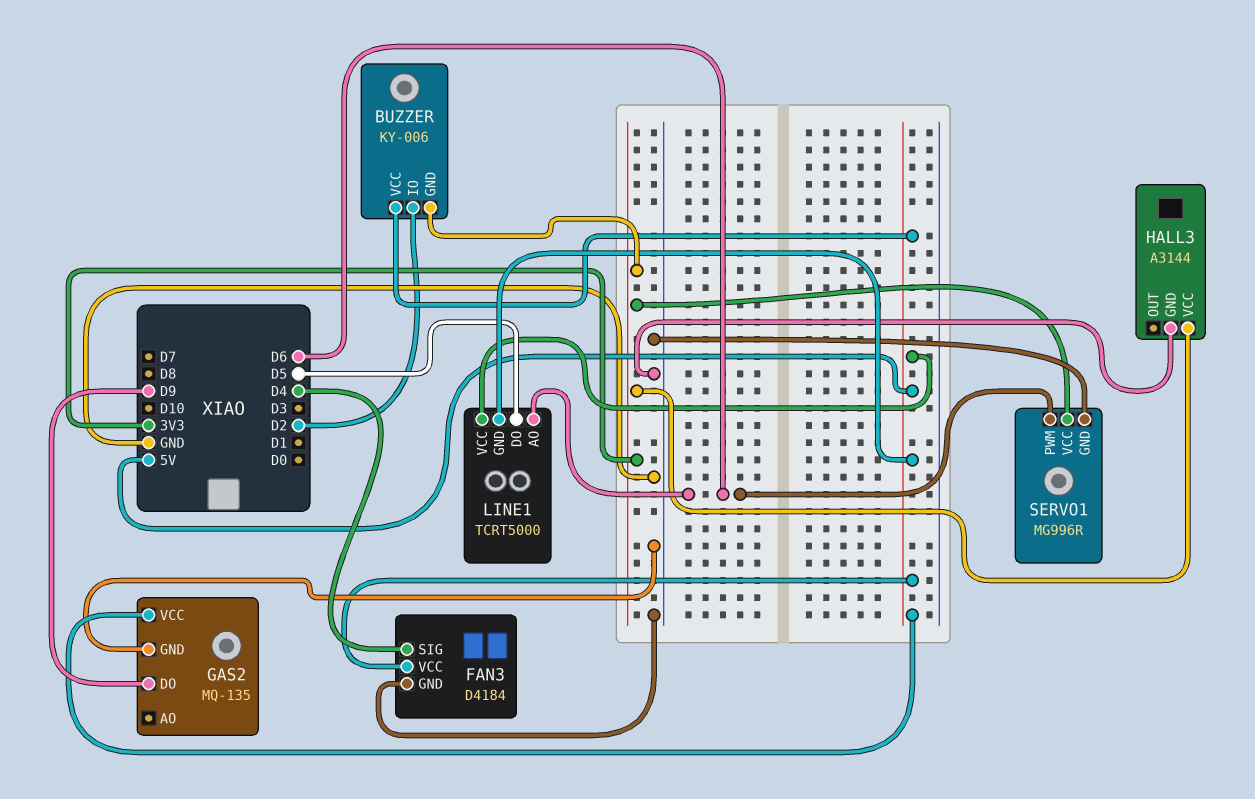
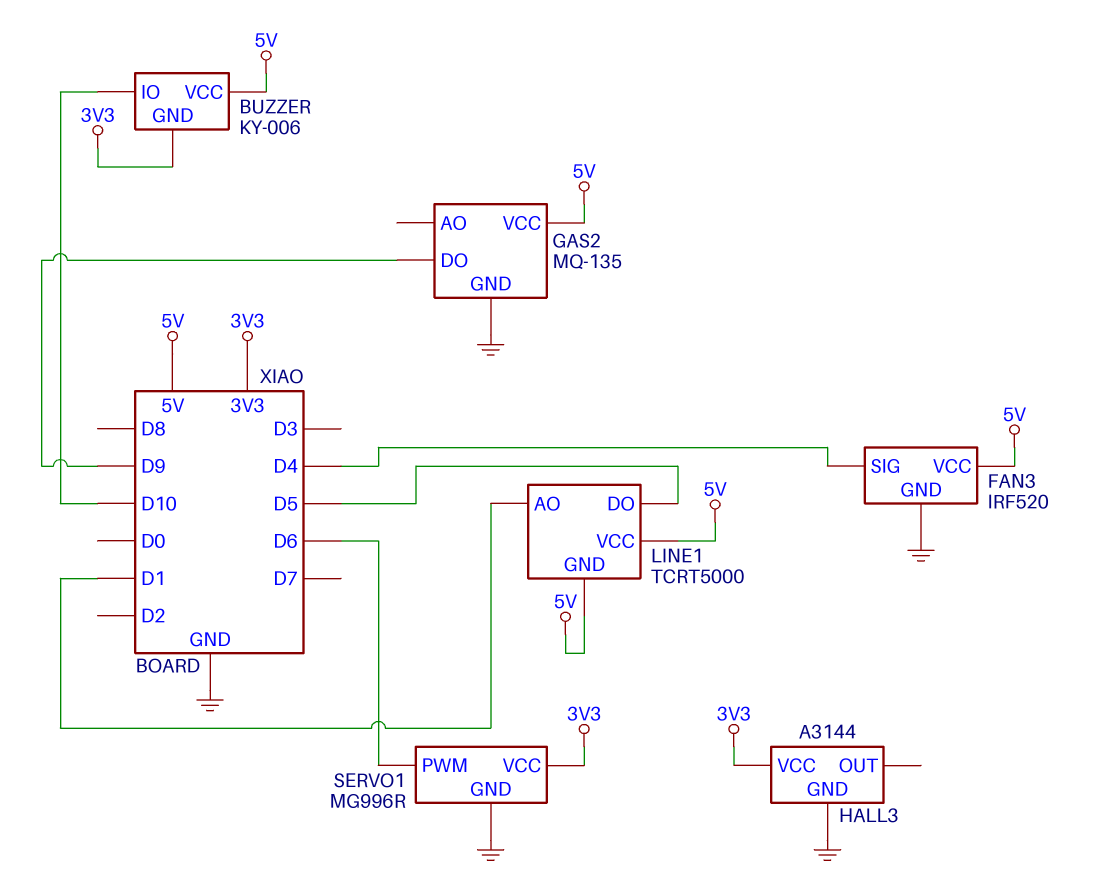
BUZZER pin IO: D2 -> D10
FAN3: D4184 -> IRF520
LINE1 pin AO: D6 -> D1

